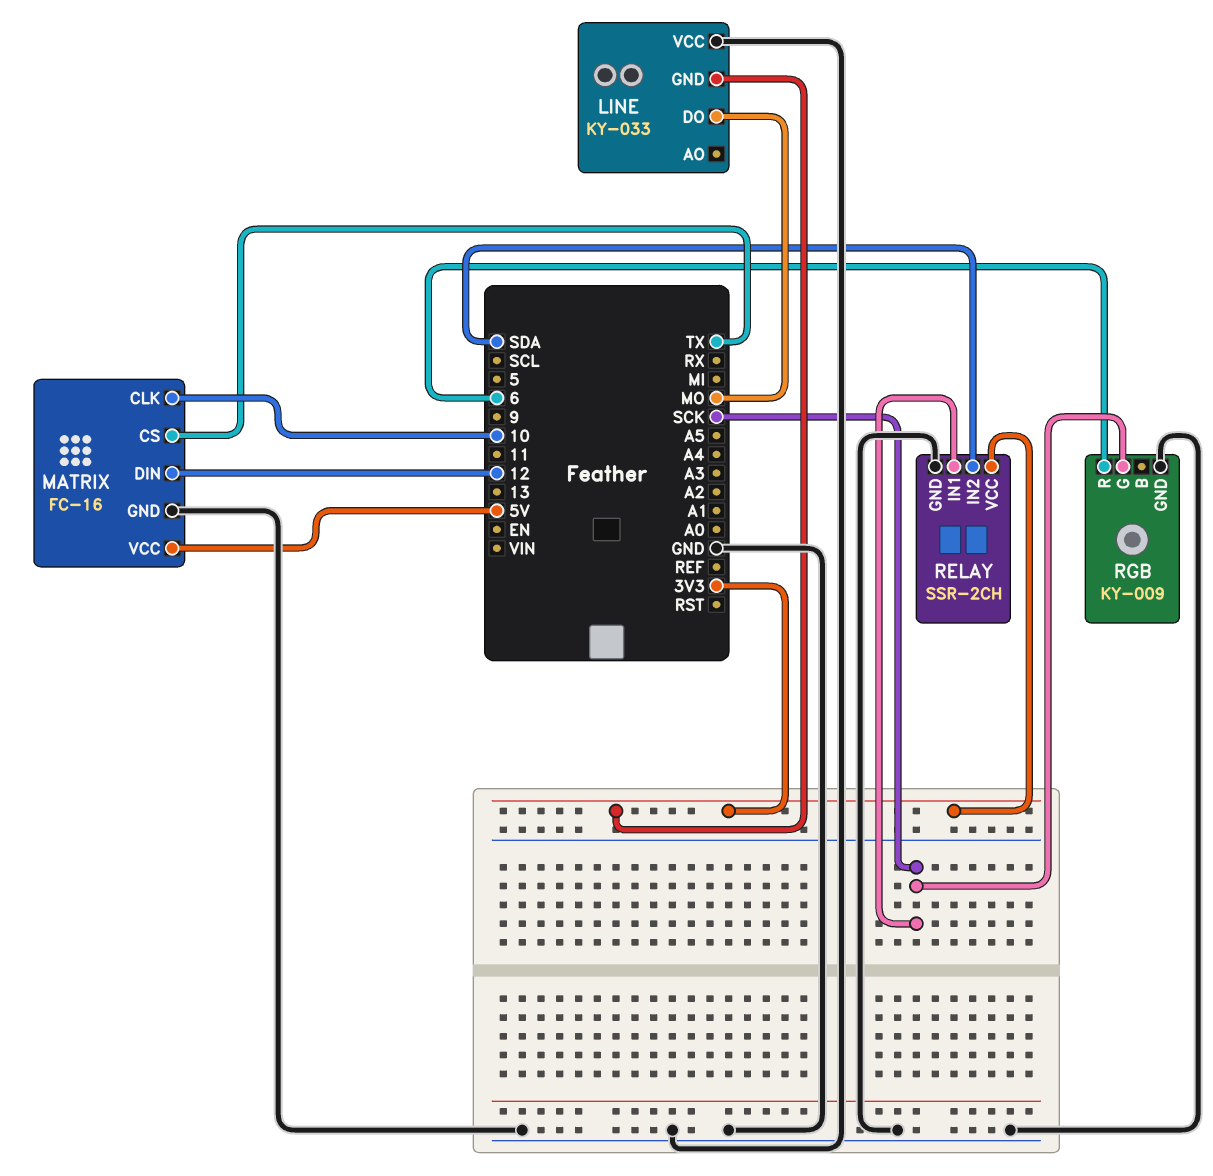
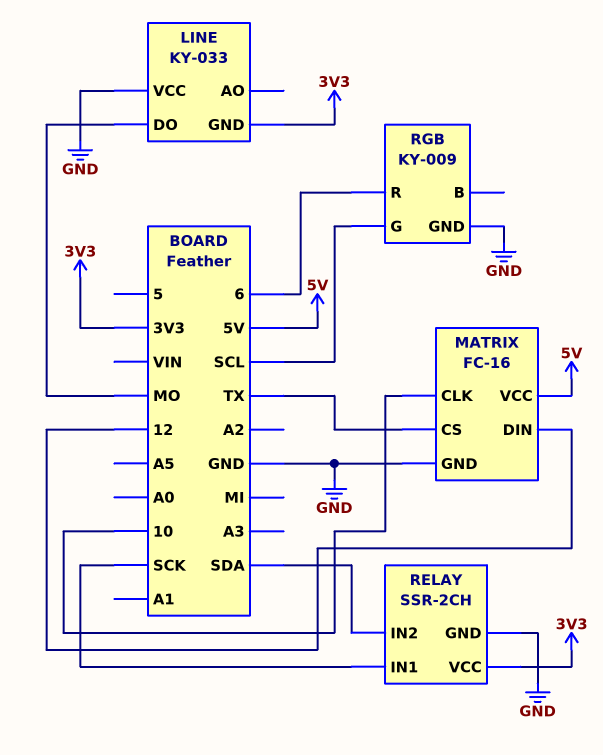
RGB pin G: SCK -> SCL

